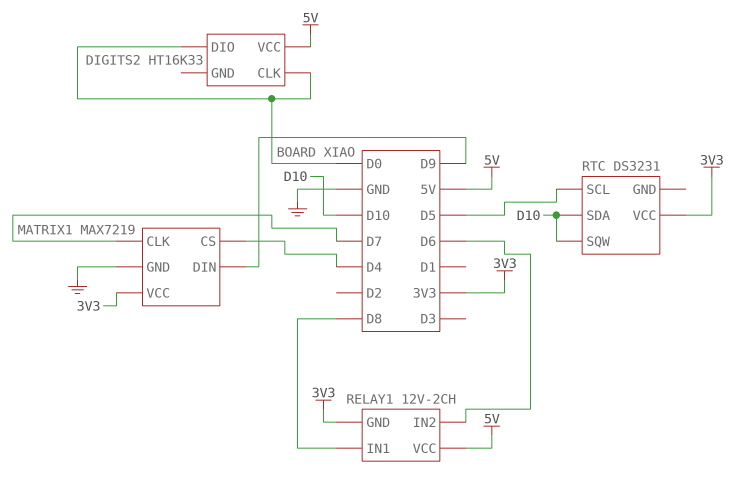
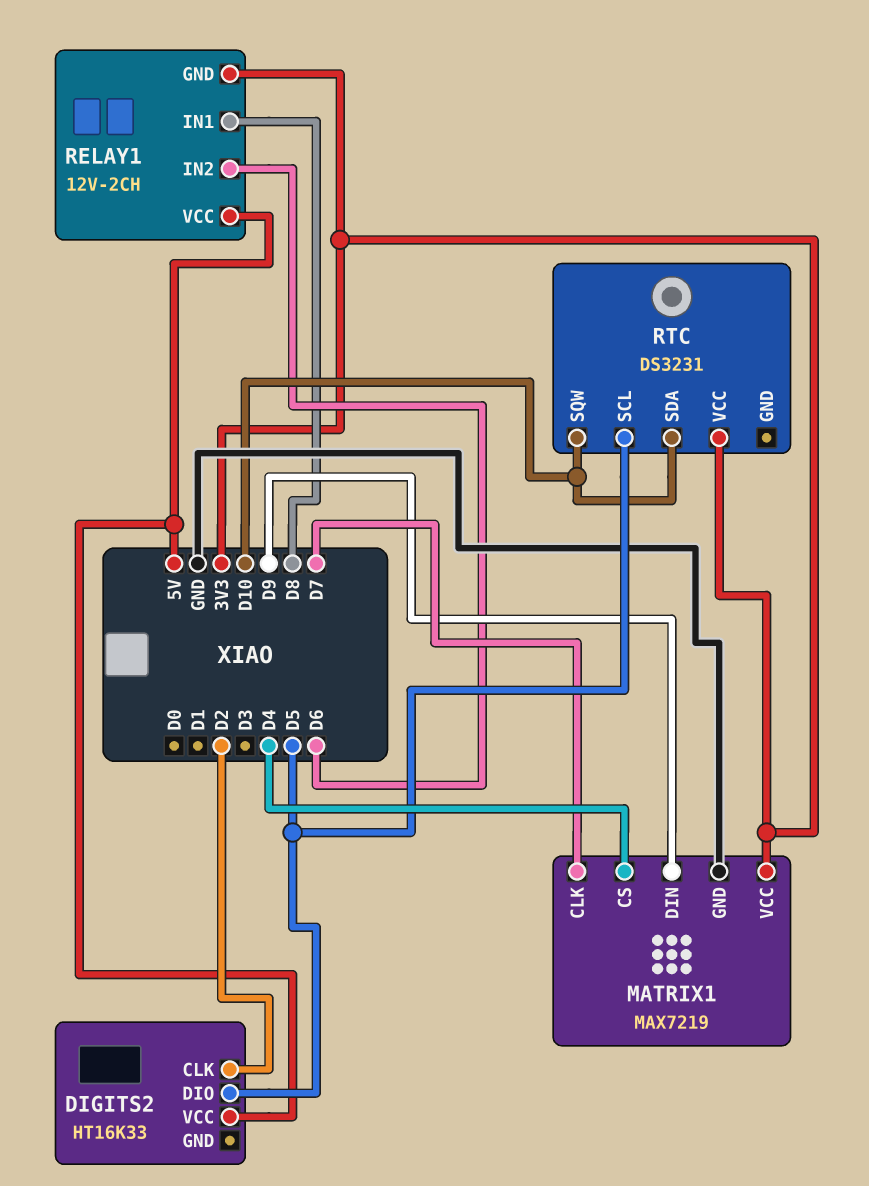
DIGITS2 pin CLK: D0 -> D2
DIGITS2 pin DIO: D0 -> D5

